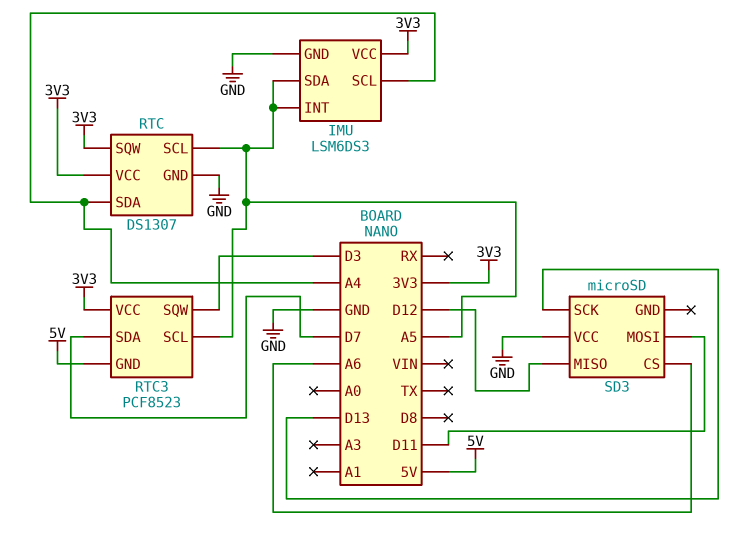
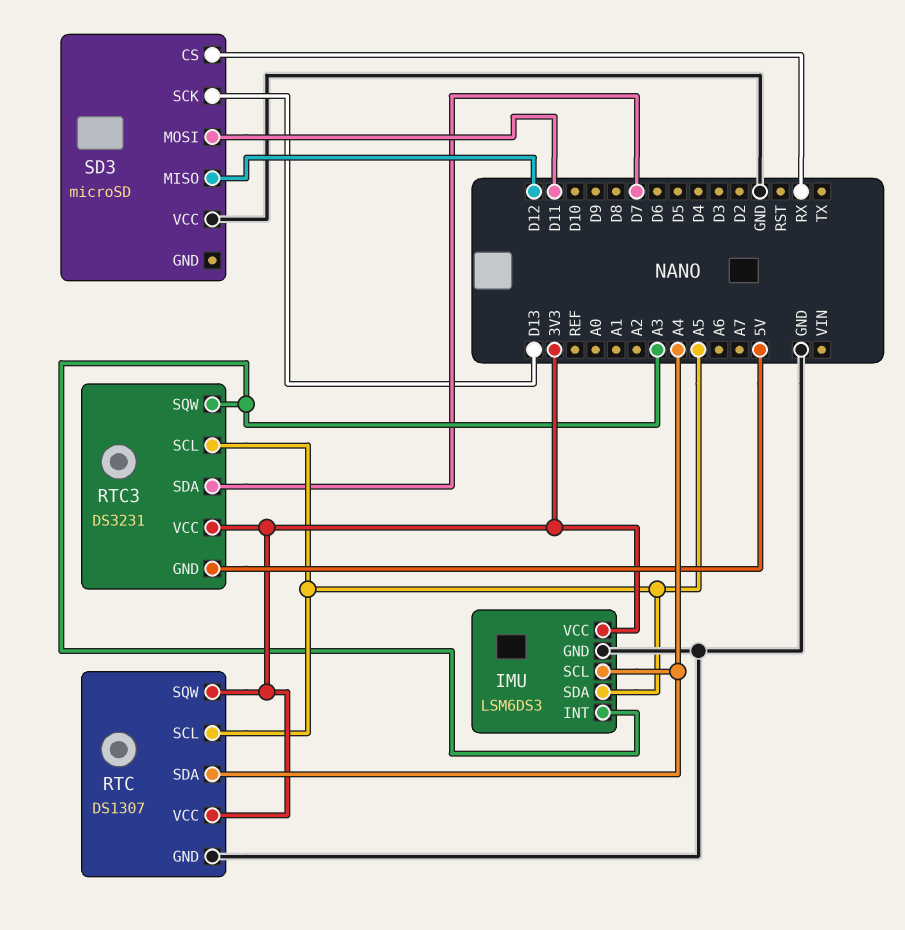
IMU pin INT: A5 -> A3
RTC3: PCF8523 -> DS3231
RTC3 pin SQW: D3 -> A3
SD3 pin CS: A6 -> RX

